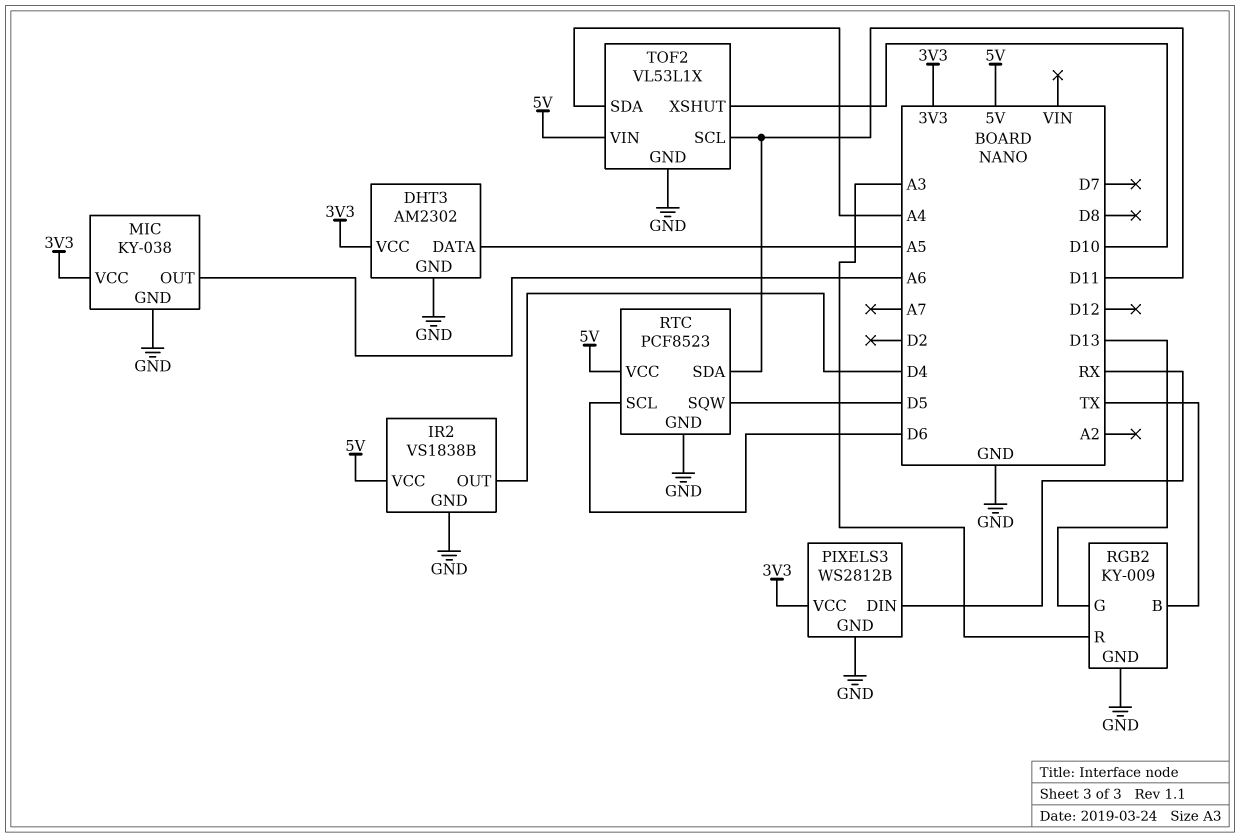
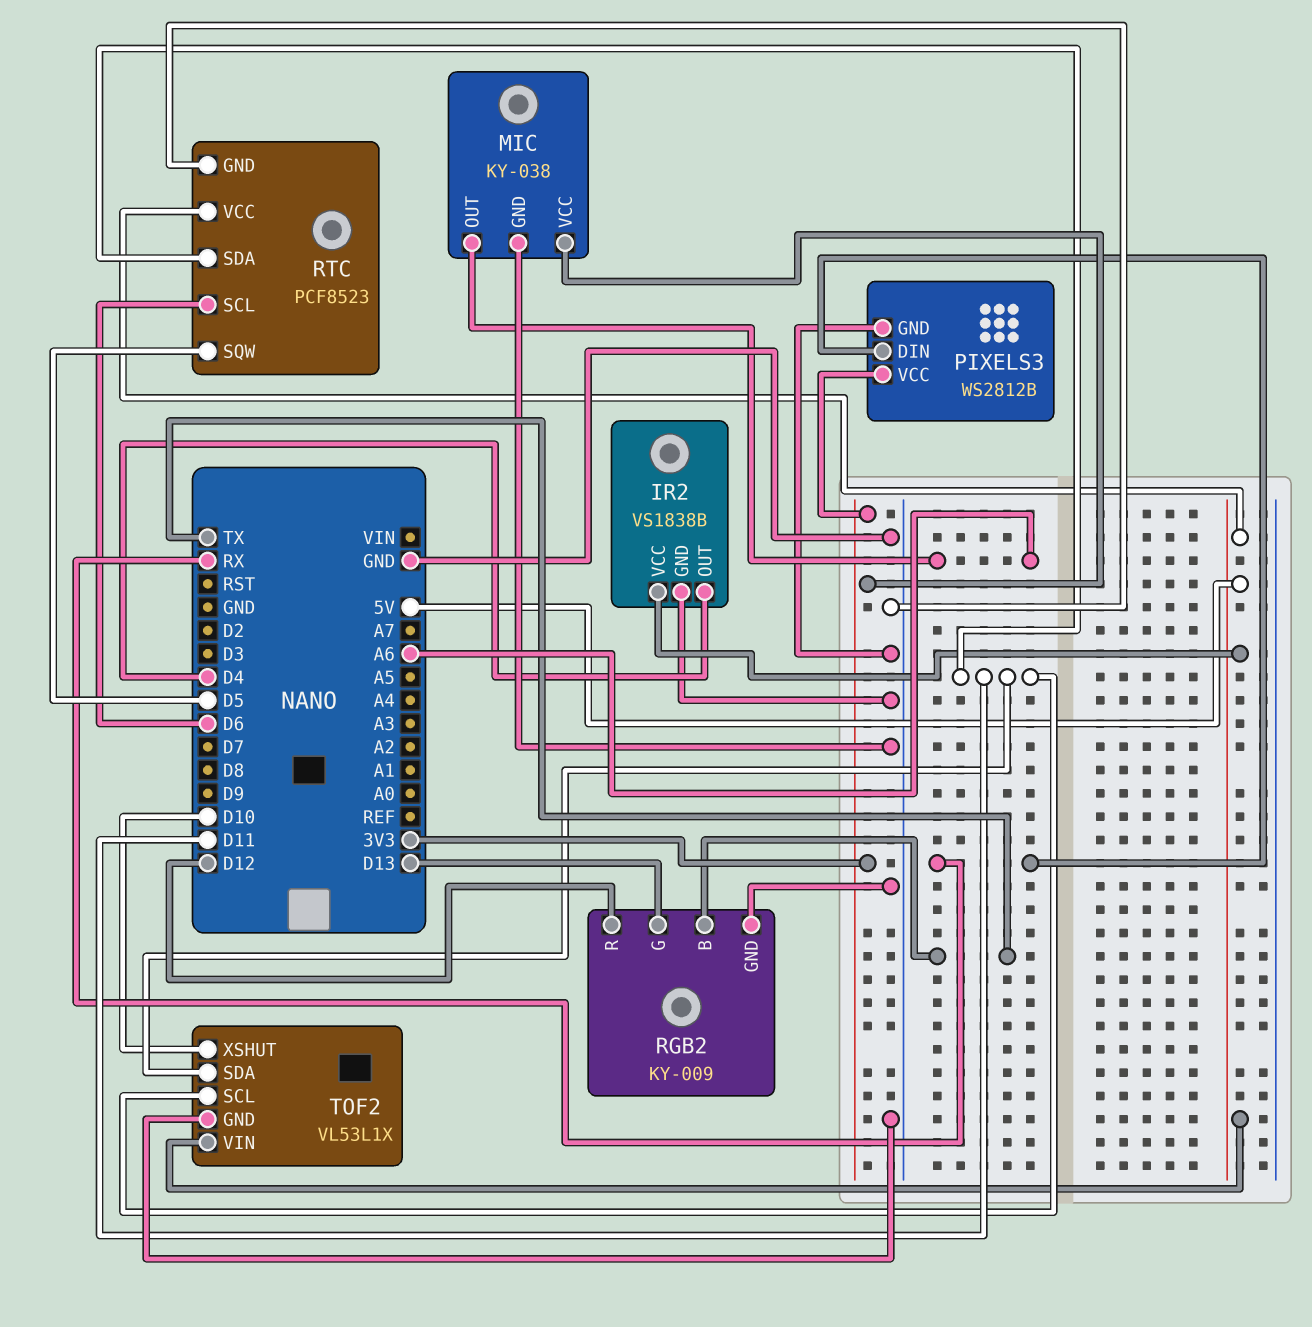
DHT3: AM2302 -> none
DHT3 pin DATA: A5 -> none
DHT3 pin GND: GND -> none
DHT3 pin VCC: 3V3 -> none
RGB2 pin R: A3 -> D12
TOF2 pin SDA: A4 -> D11

